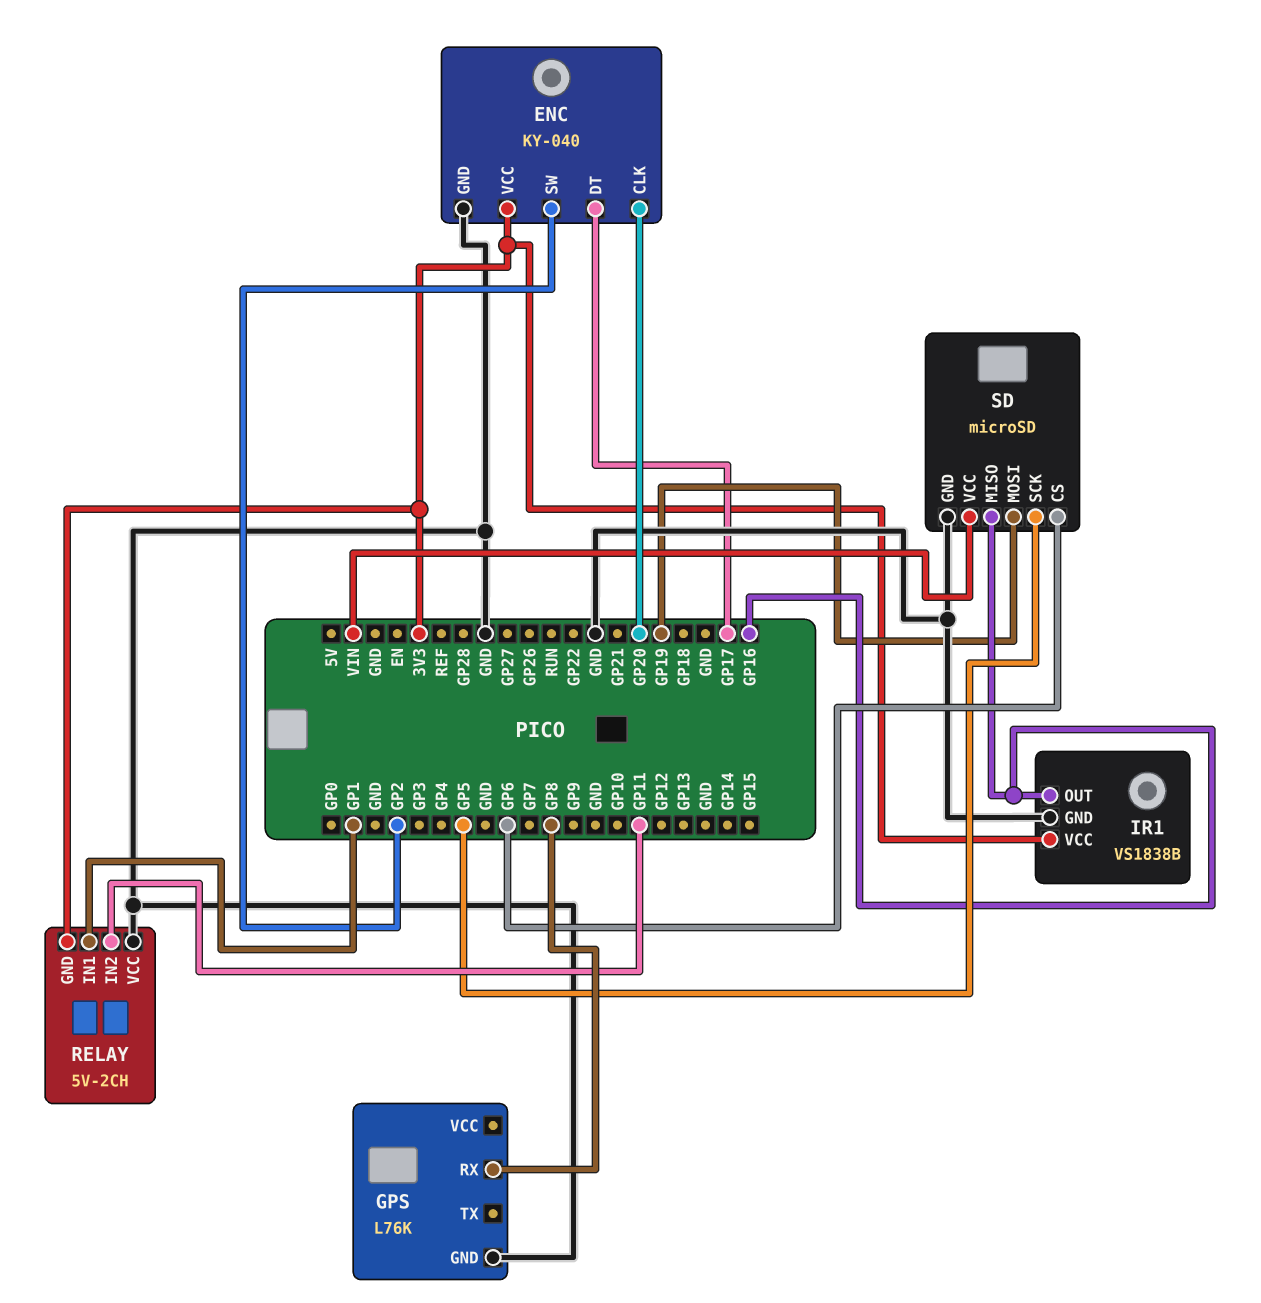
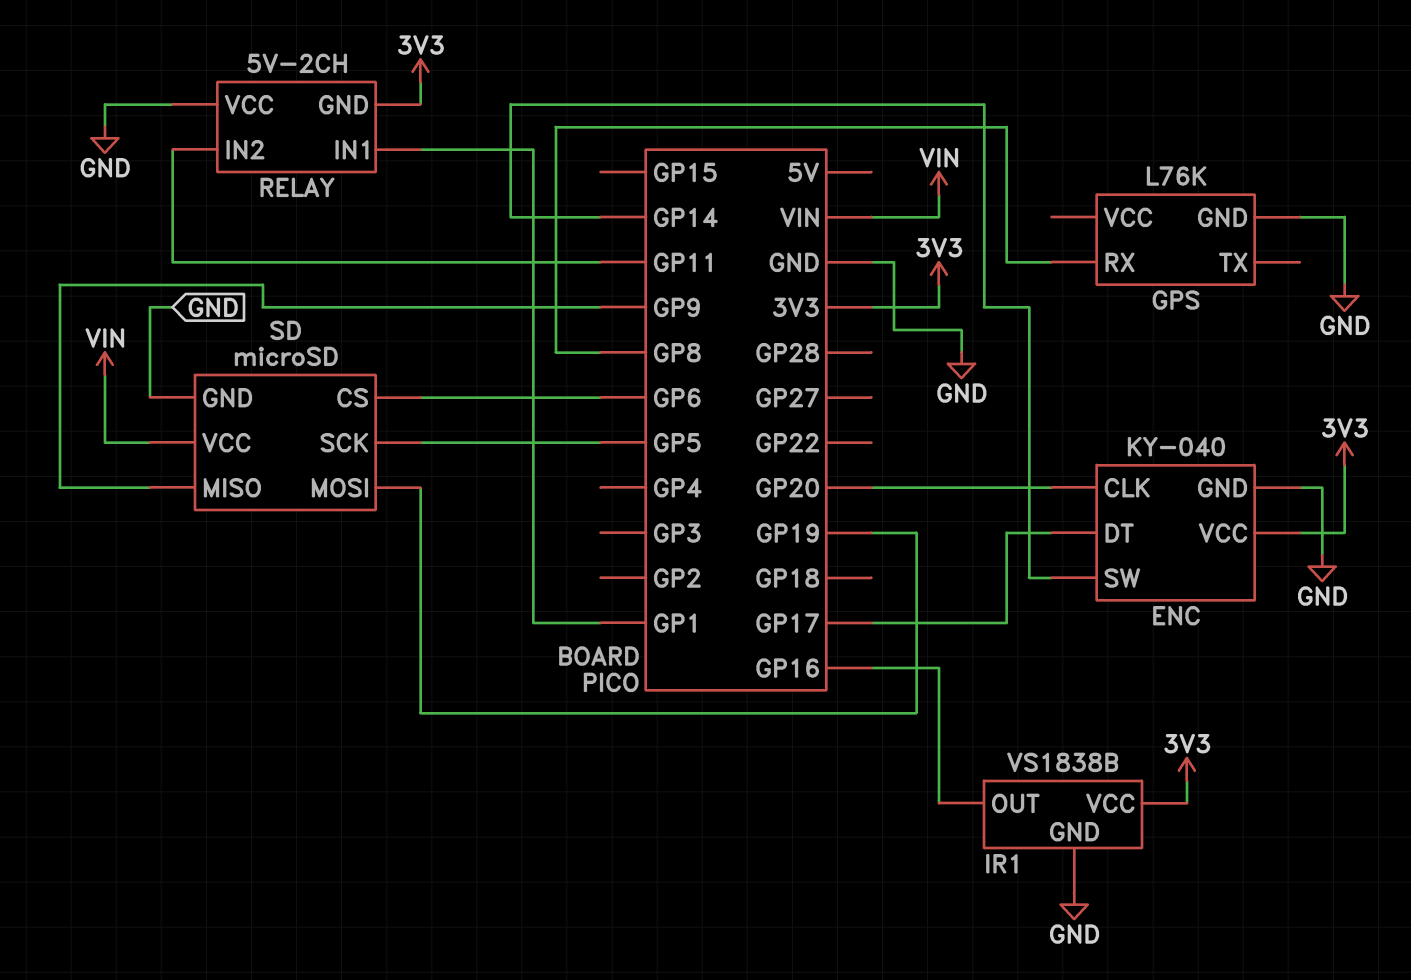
ENC pin SW: GP2 -> GP14
SD pin MISO: GP16 -> GP9

